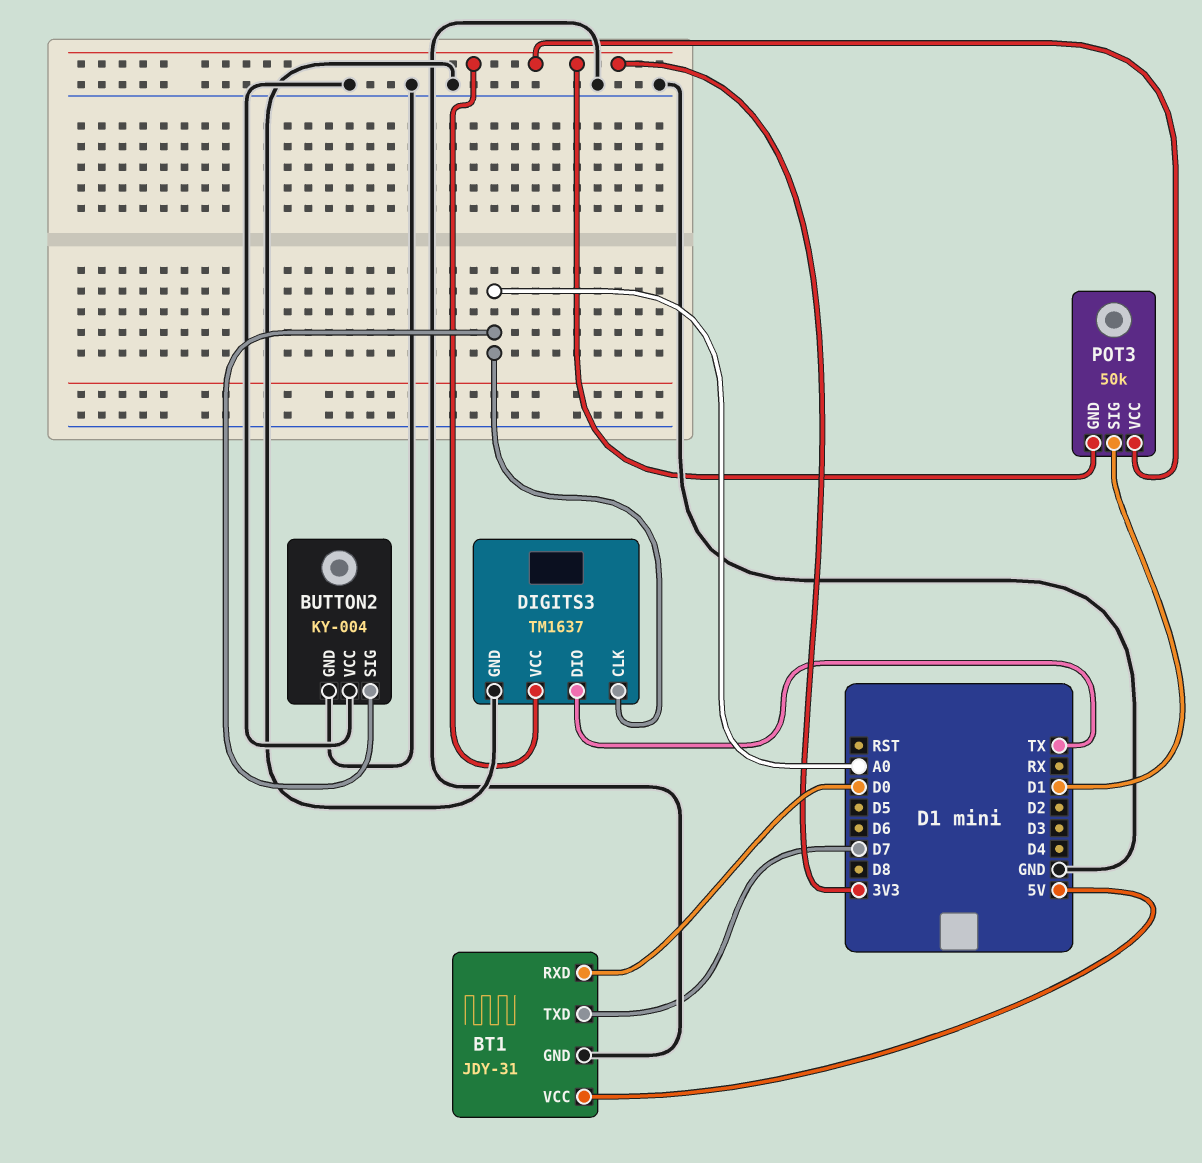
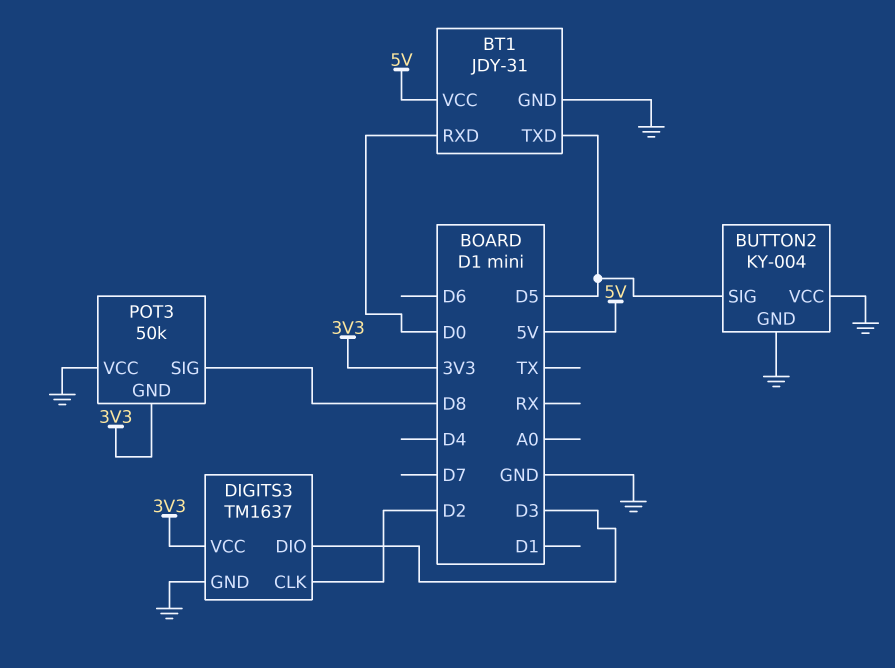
BT1 pin TXD: D7 -> D5
BUTTON2 pin SIG: A0 -> D5
DIGITS3 pin CLK: A0 -> D2
DIGITS3 pin DIO: TX -> D3
POT3 pin SIG: D1 -> D8
POT3 pin VCC: 3V3 -> GND

